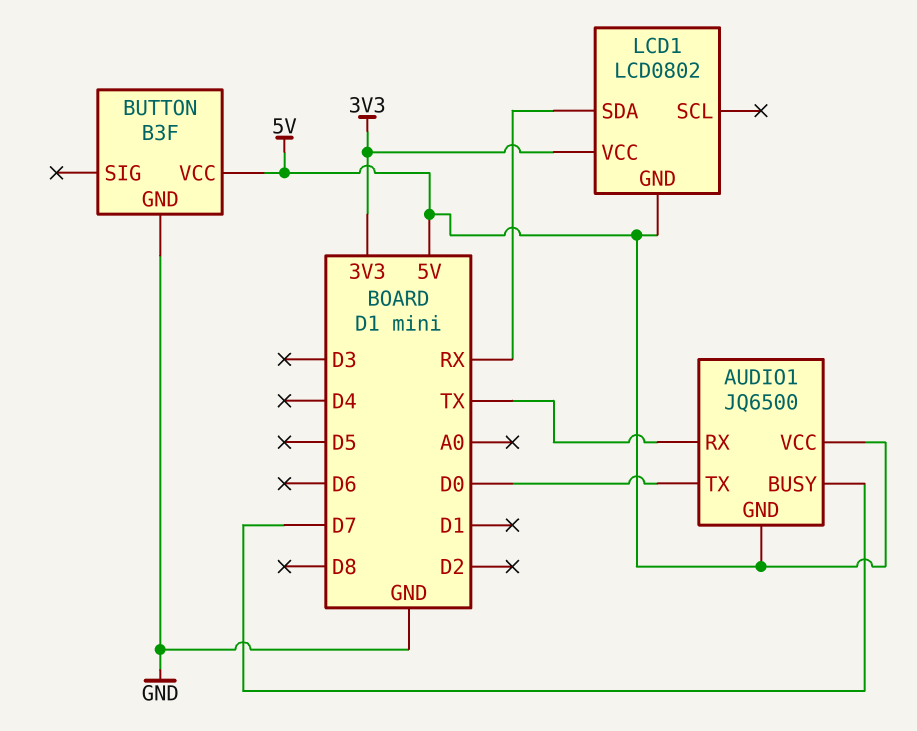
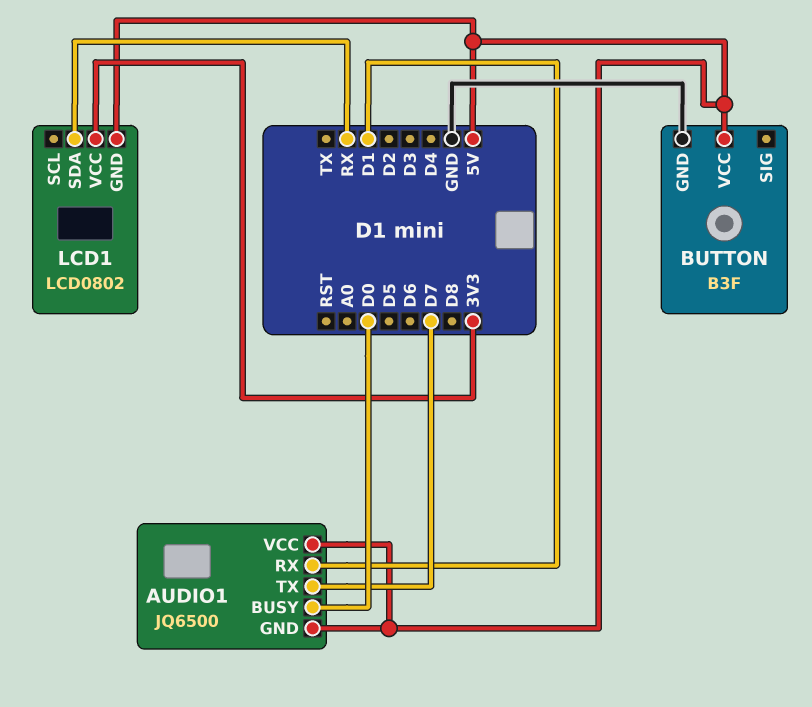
AUDIO1 pin BUSY: D7 -> D0
AUDIO1 pin RX: TX -> D1
AUDIO1 pin TX: D0 -> D7

